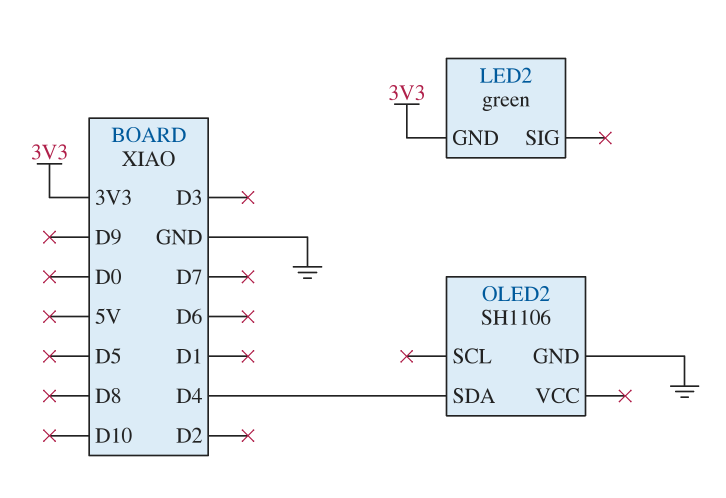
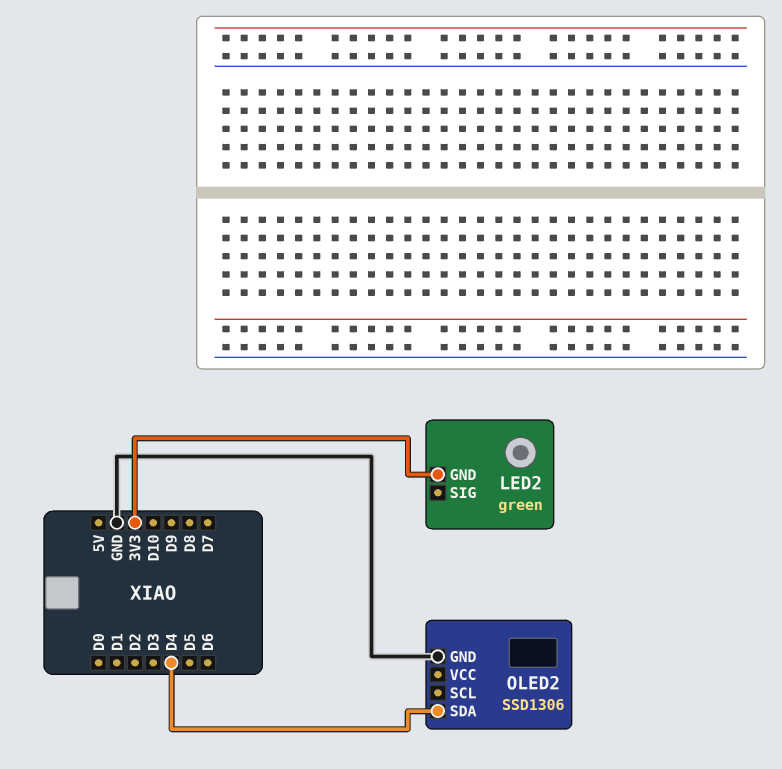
OLED2: SH1106 -> SSD1306

